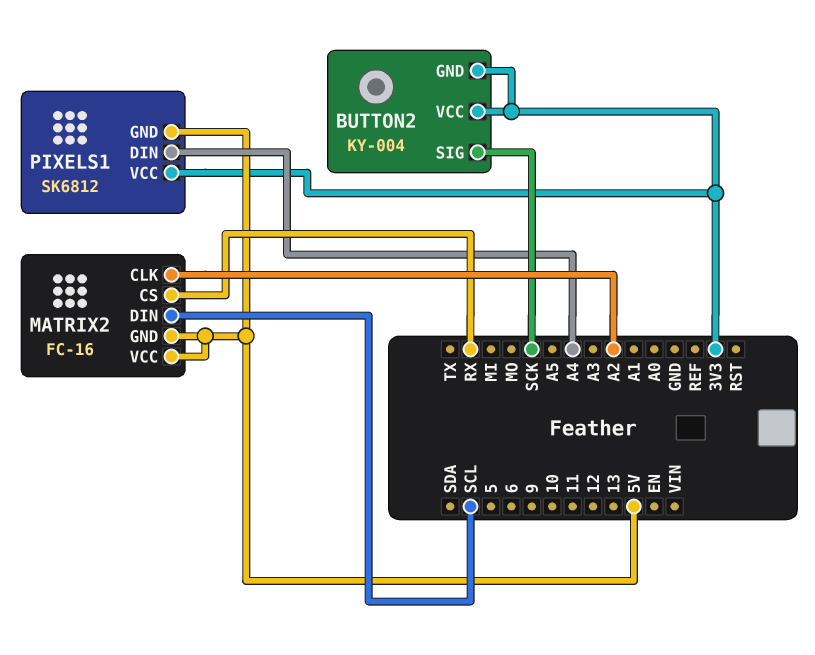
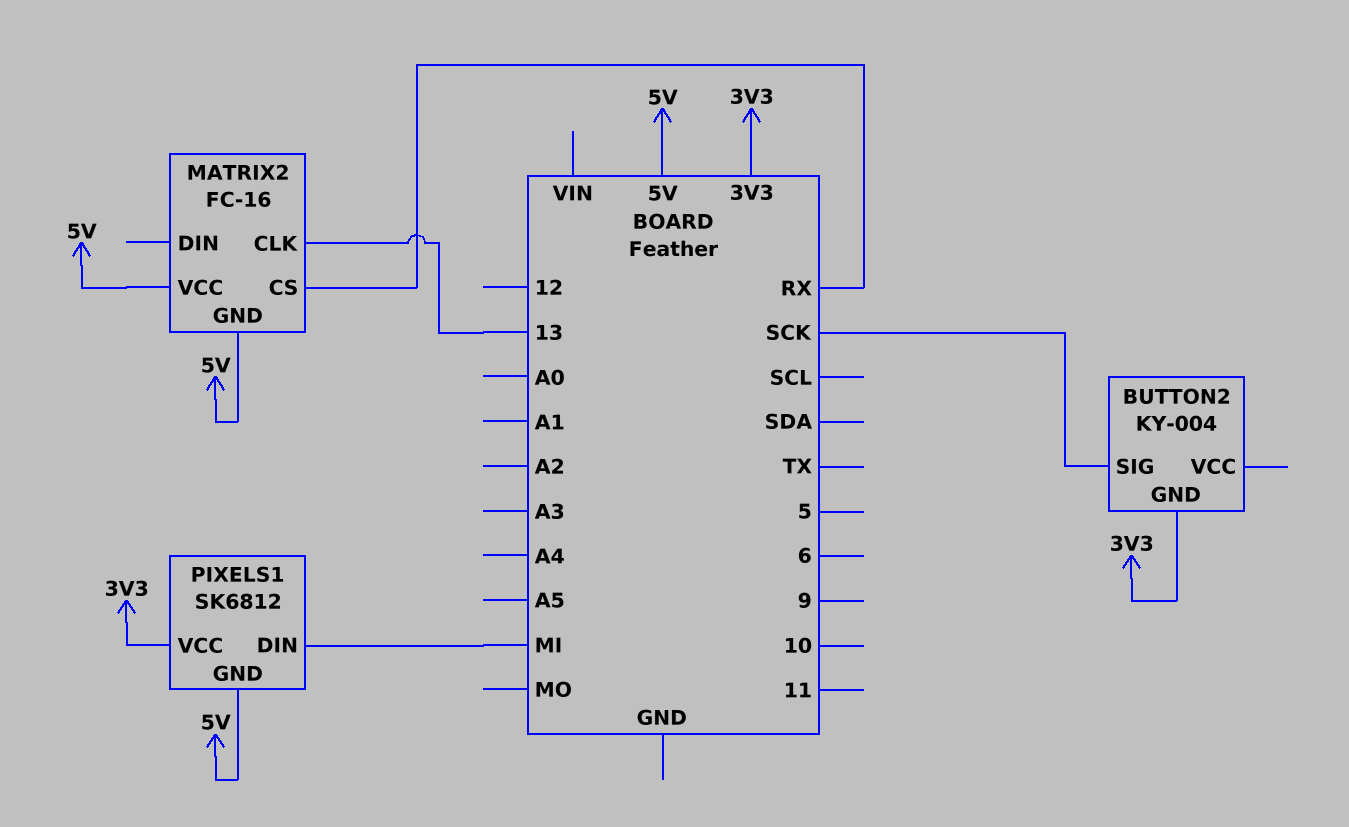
BUTTON2 pin VCC: 3V3 -> none
MATRIX2 pin CLK: A2 -> 13
MATRIX2 pin DIN: SCL -> none
PIXELS1 pin DIN: A4 -> MI

